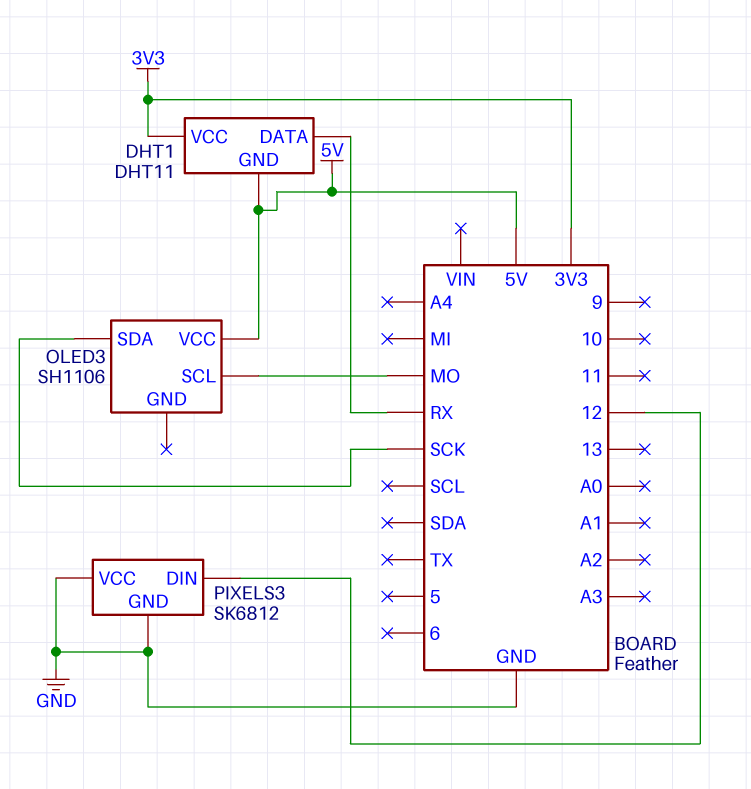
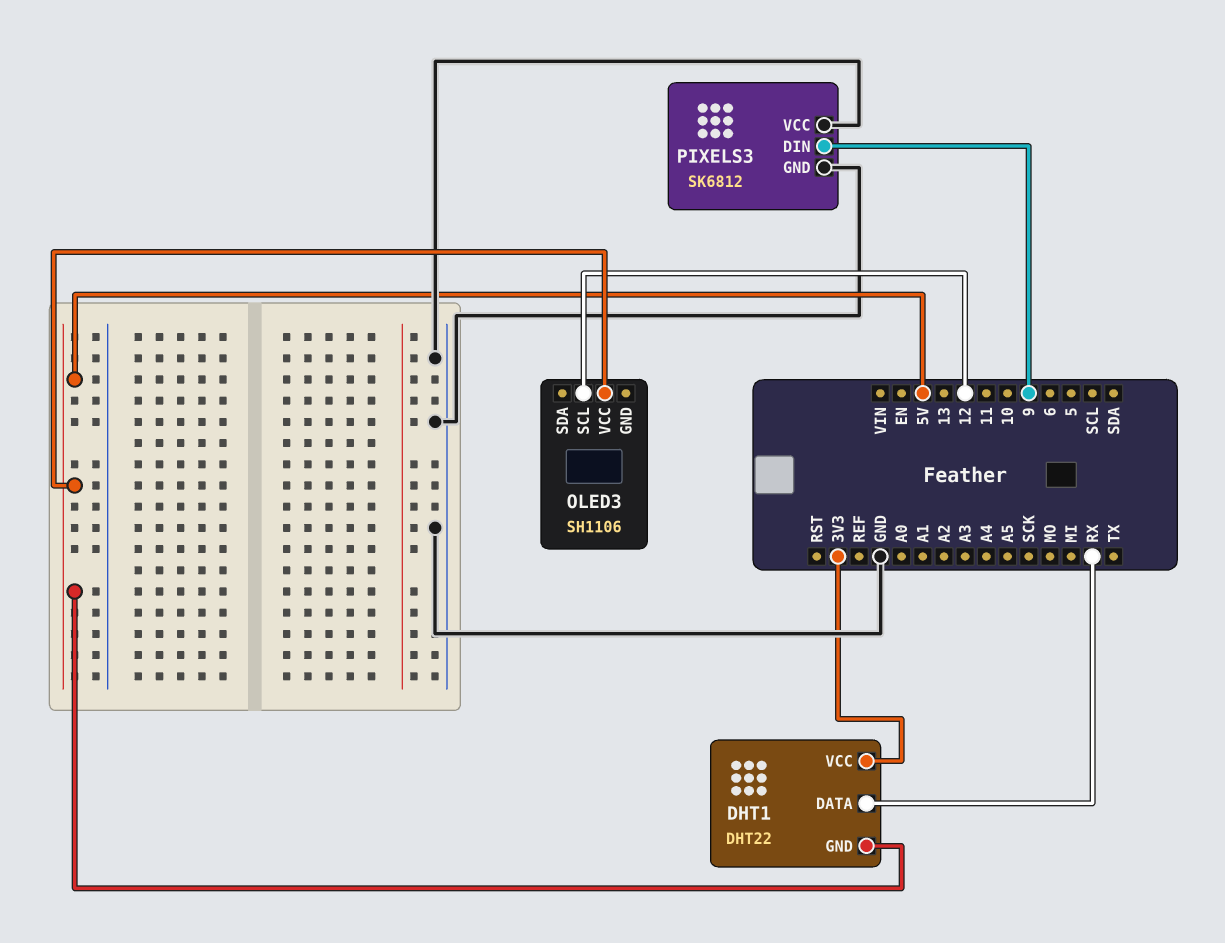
DHT1: DHT11 -> DHT22
OLED3 pin SCL: MO -> 12
OLED3 pin SDA: SCK -> none
PIXELS3 pin DIN: 12 -> 9

